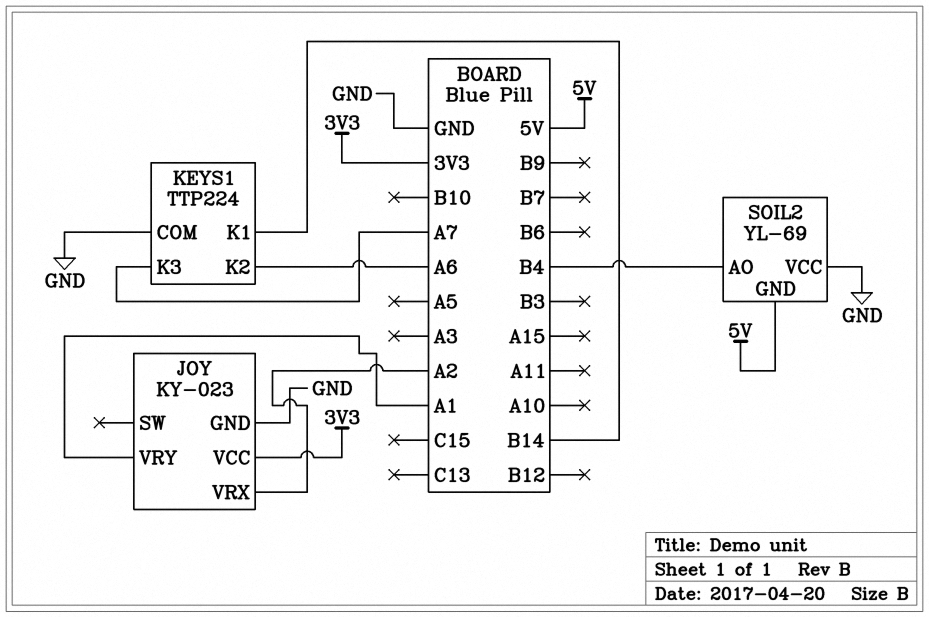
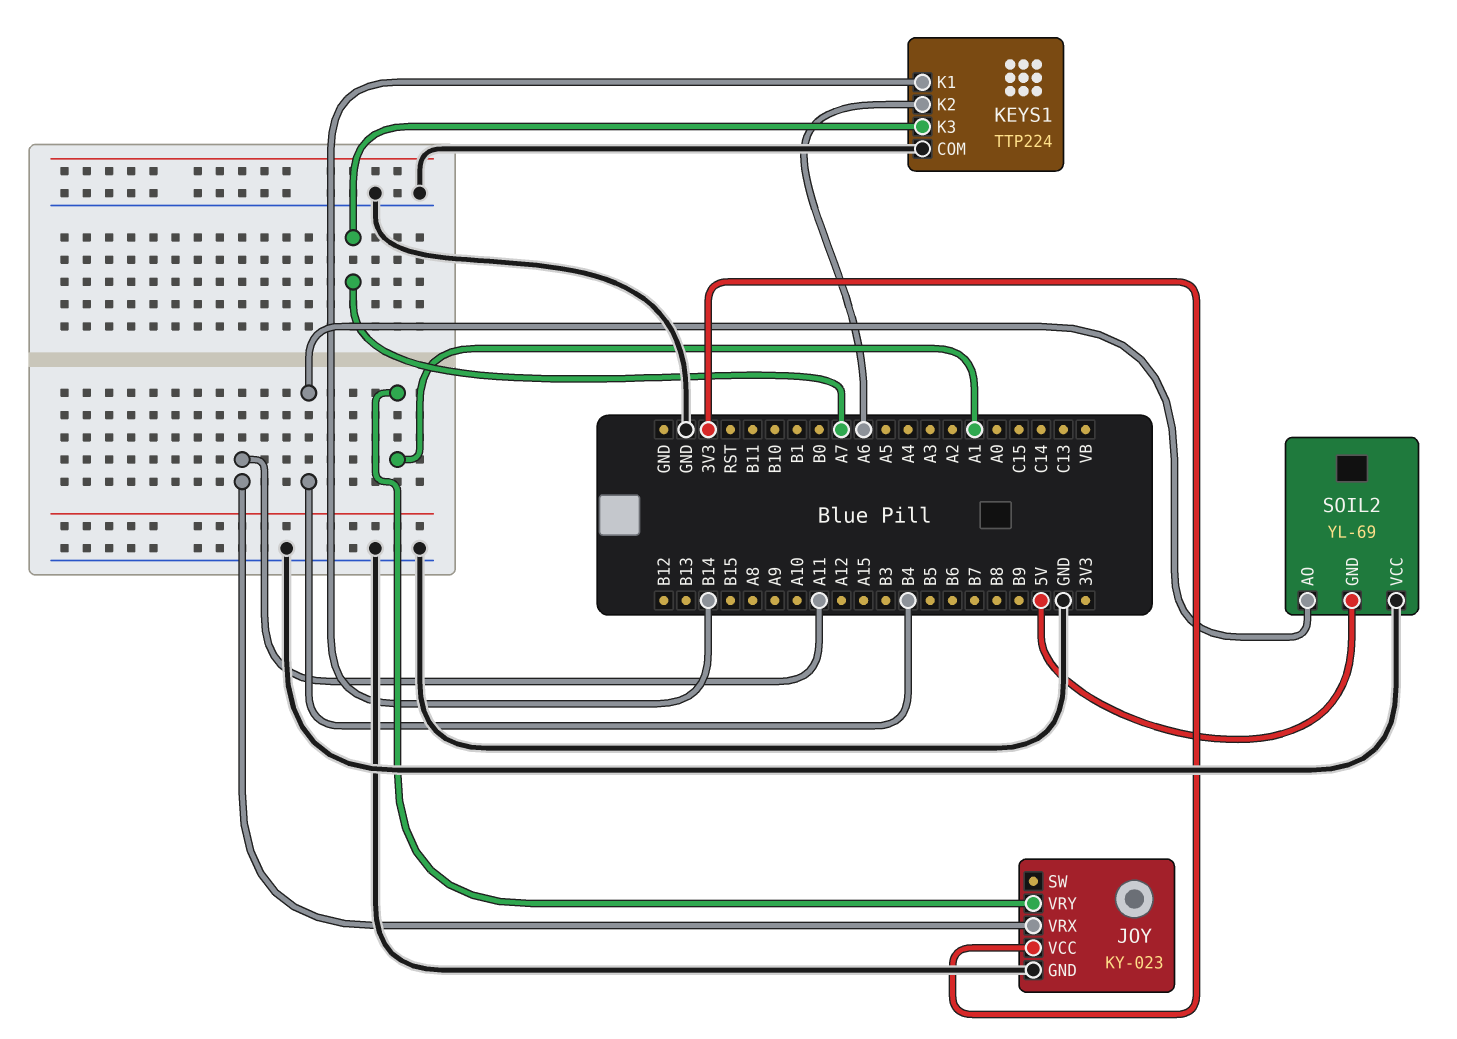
JOY pin VRX: A2 -> A11

